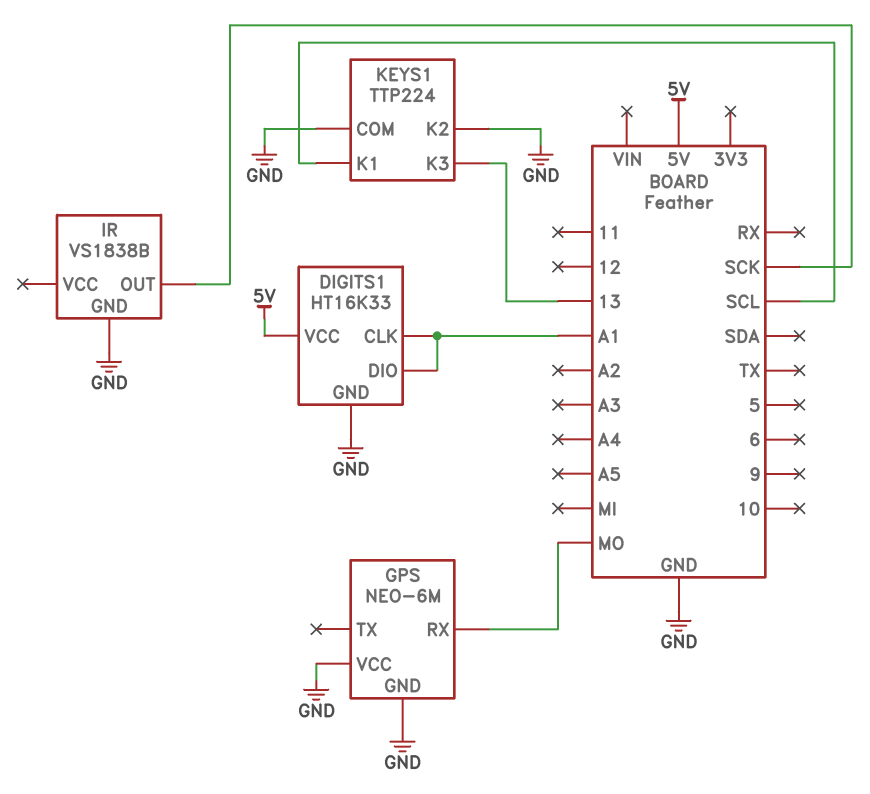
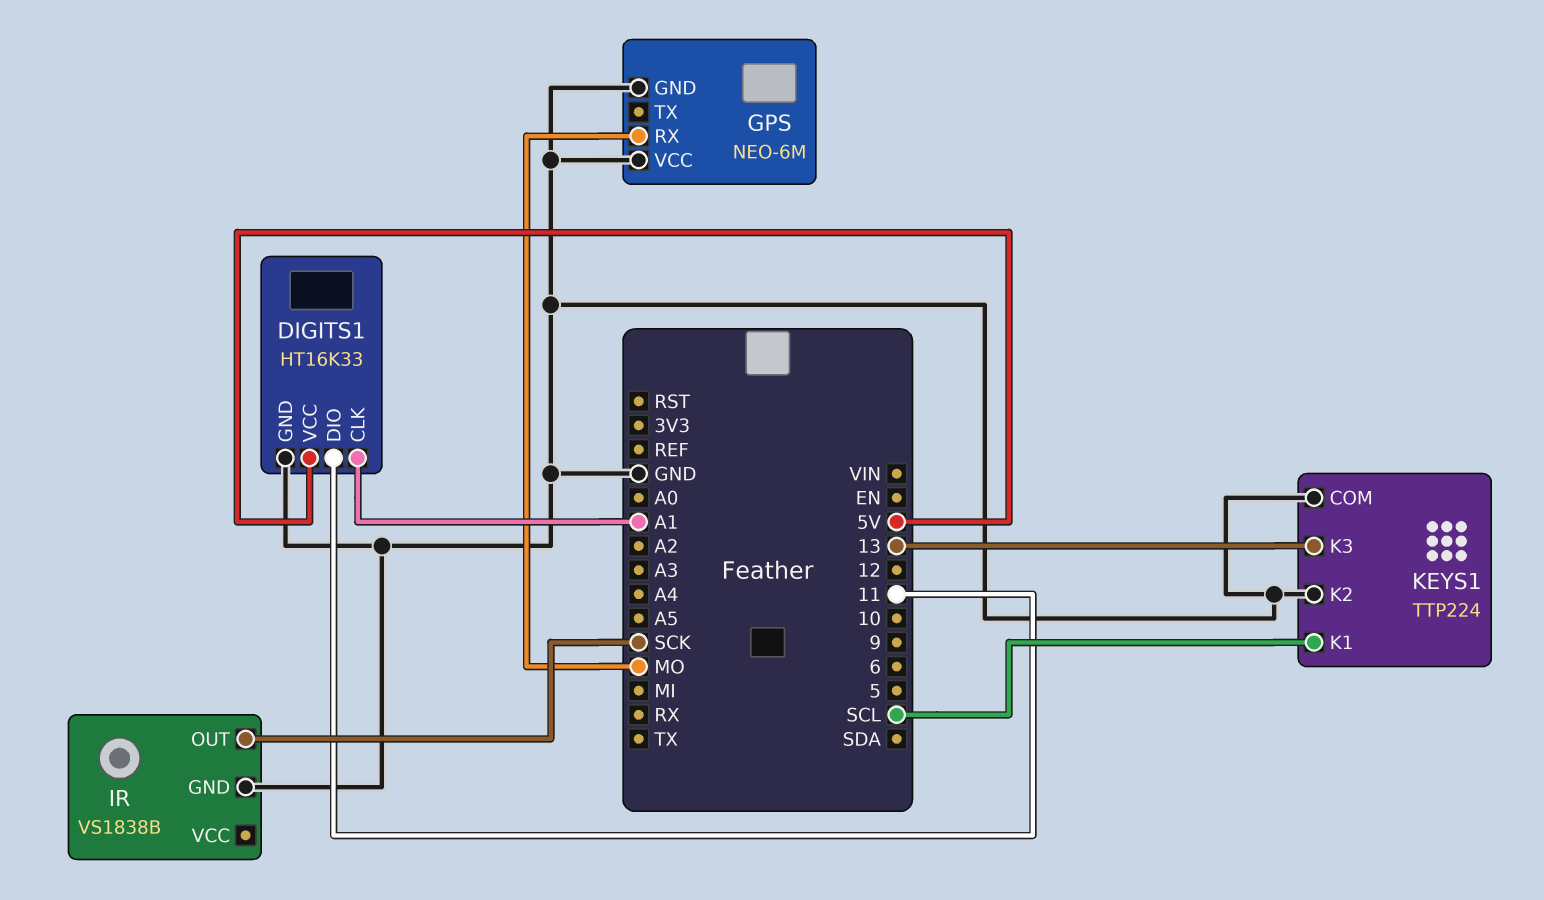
DIGITS1 pin DIO: A1 -> 11

